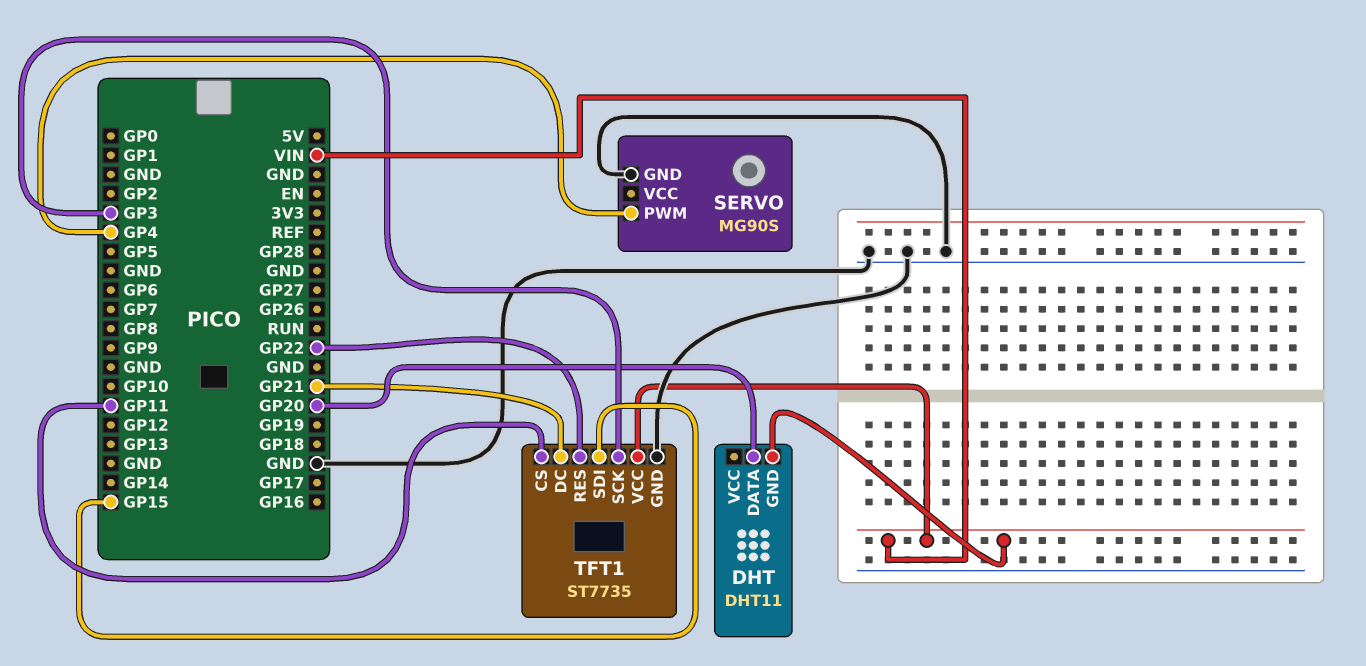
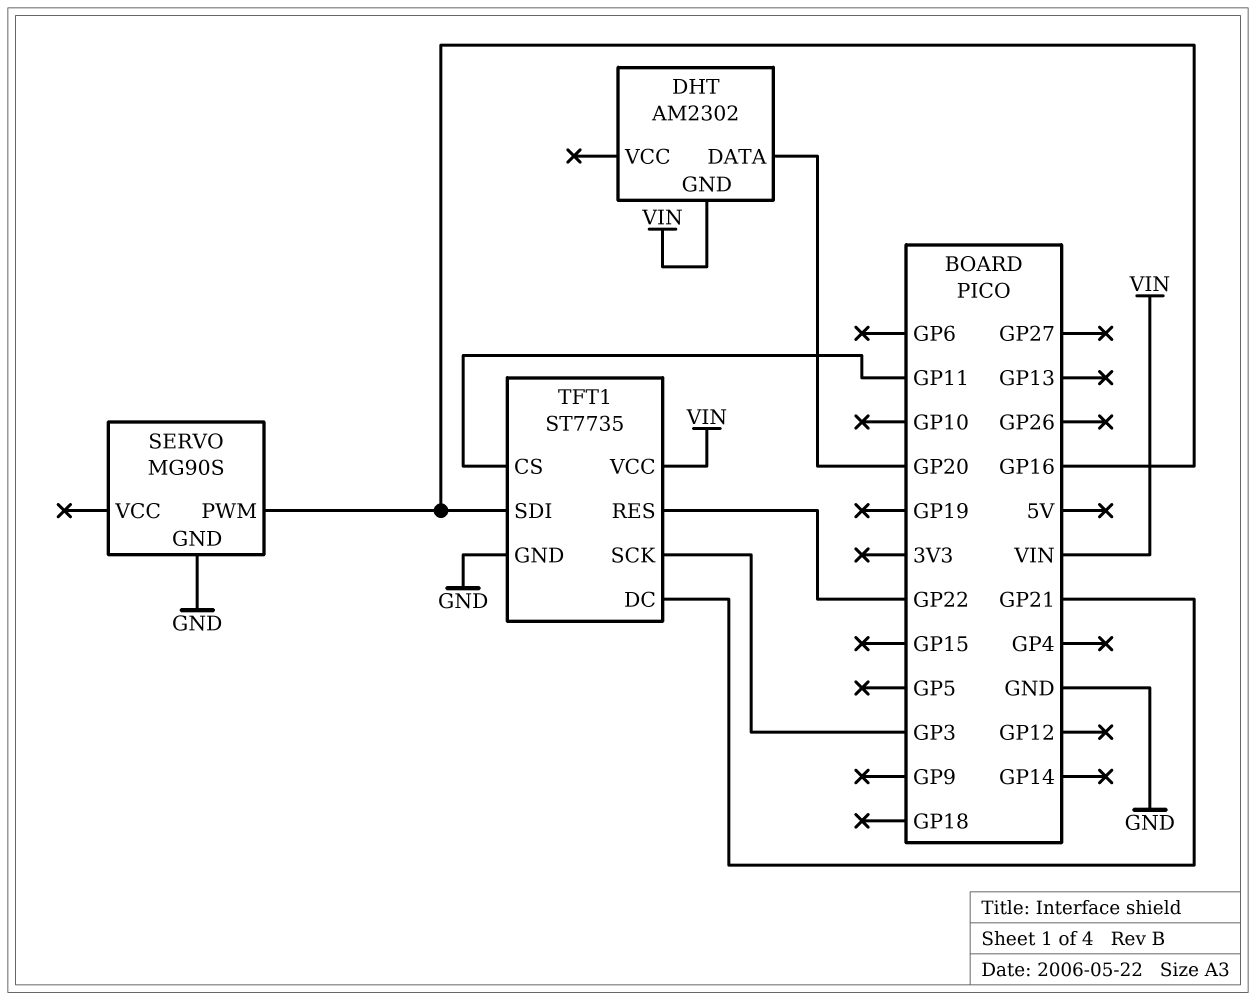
DHT: DHT11 -> AM2302
SERVO pin PWM: GP4 -> GP16
TFT1 pin SDI: GP15 -> GP16

